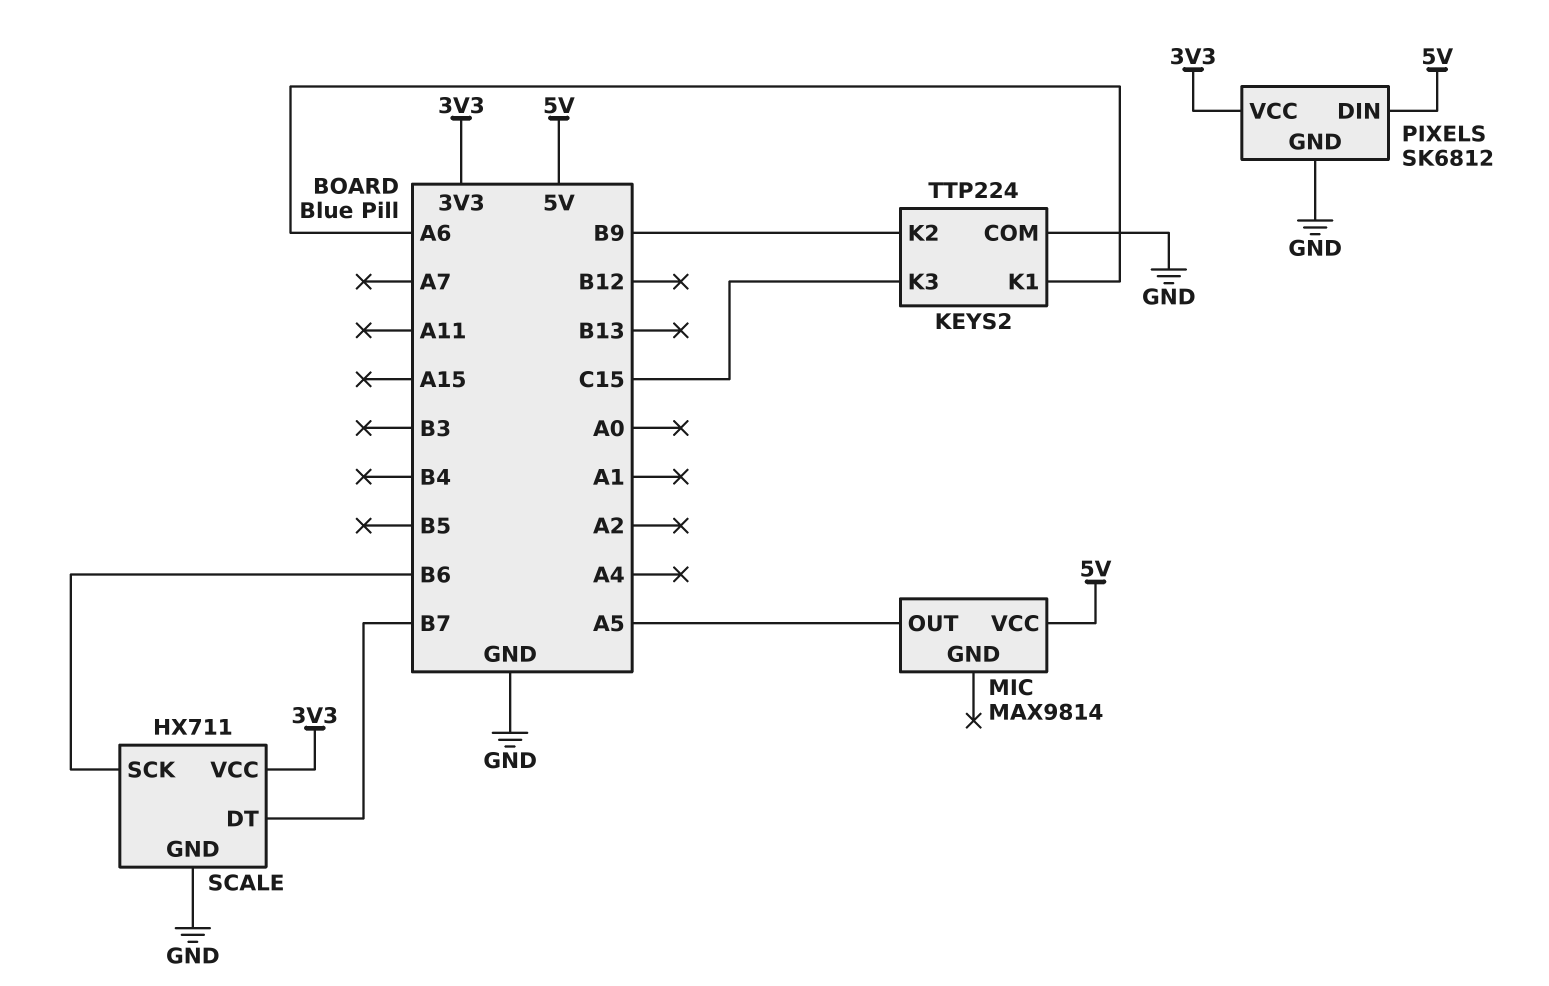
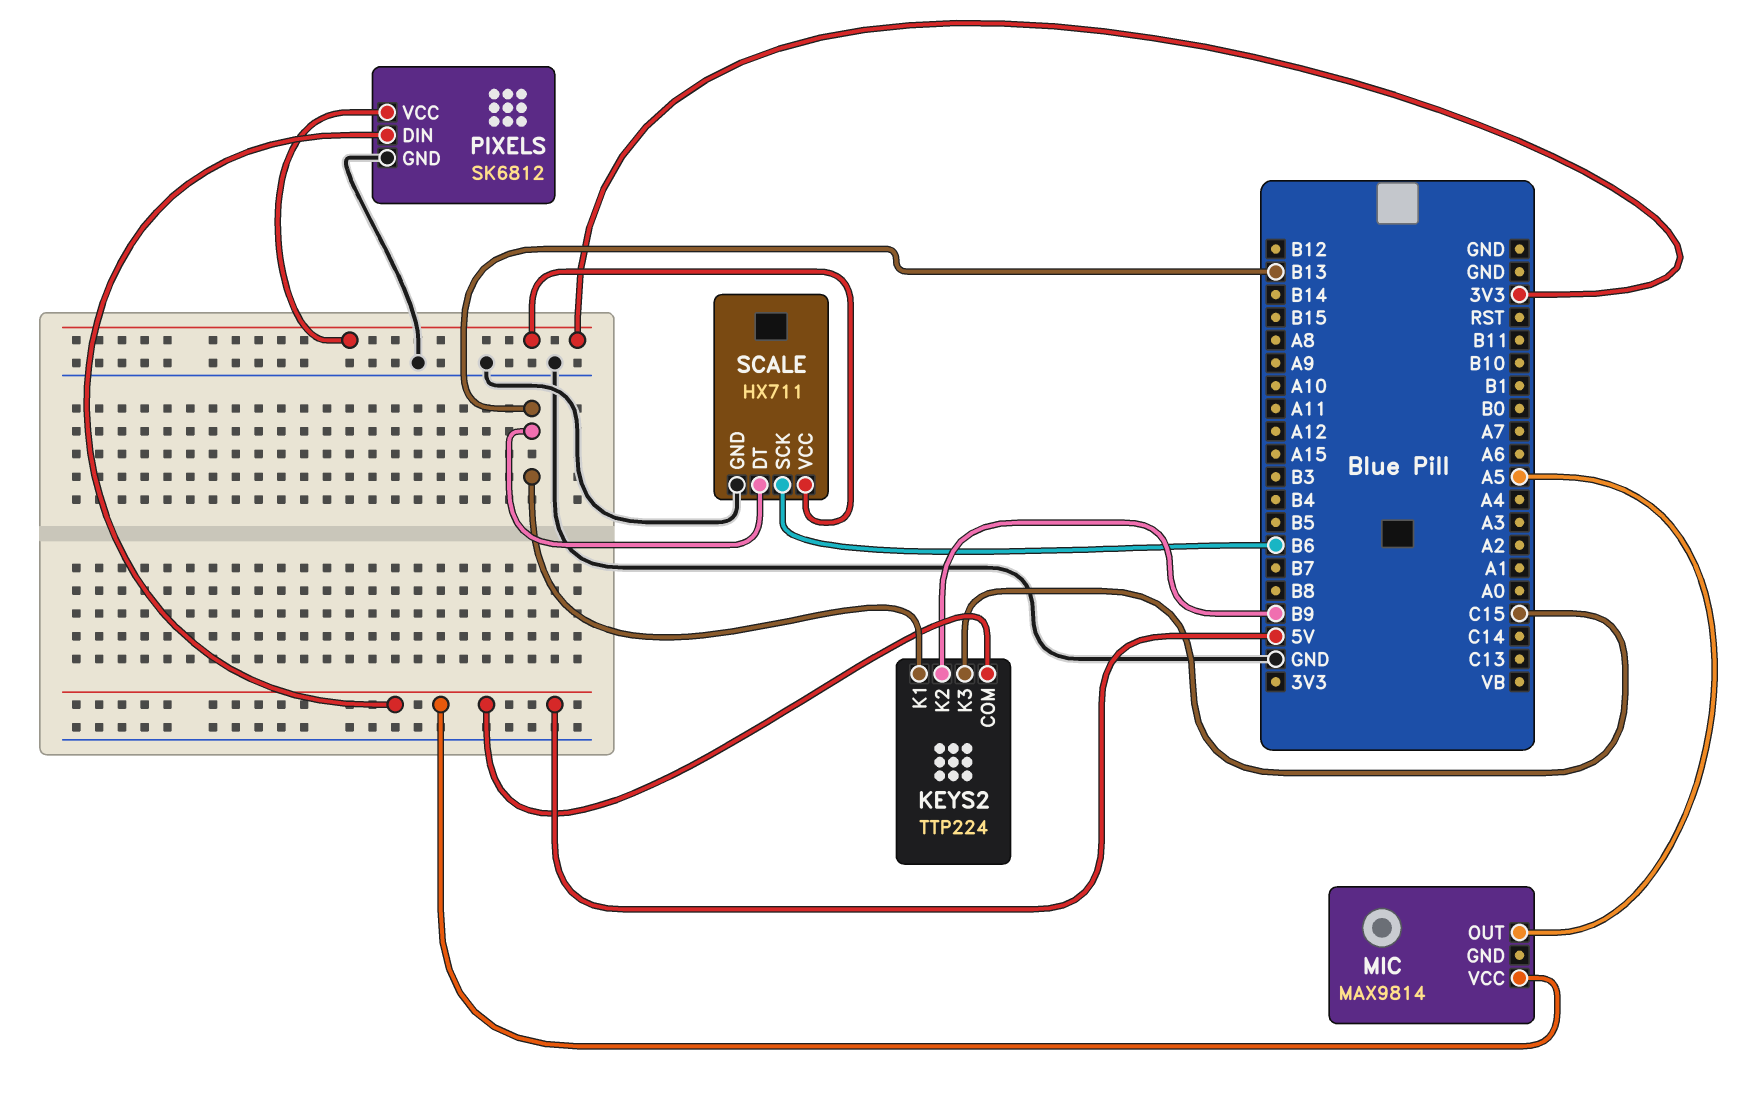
KEYS2 pin COM: GND -> 5V
KEYS2 pin K1: A6 -> B13
SCALE pin DT: B7 -> B13

